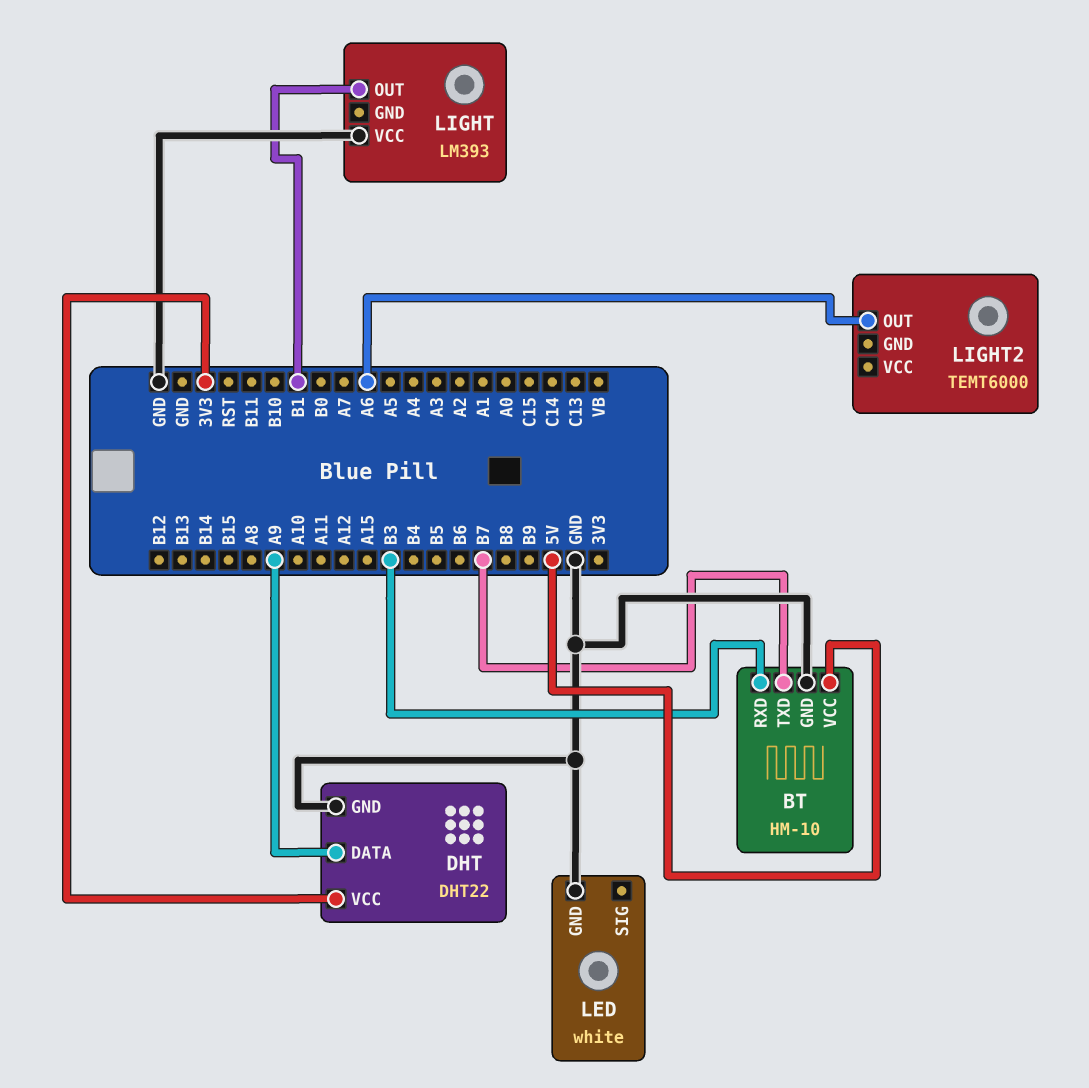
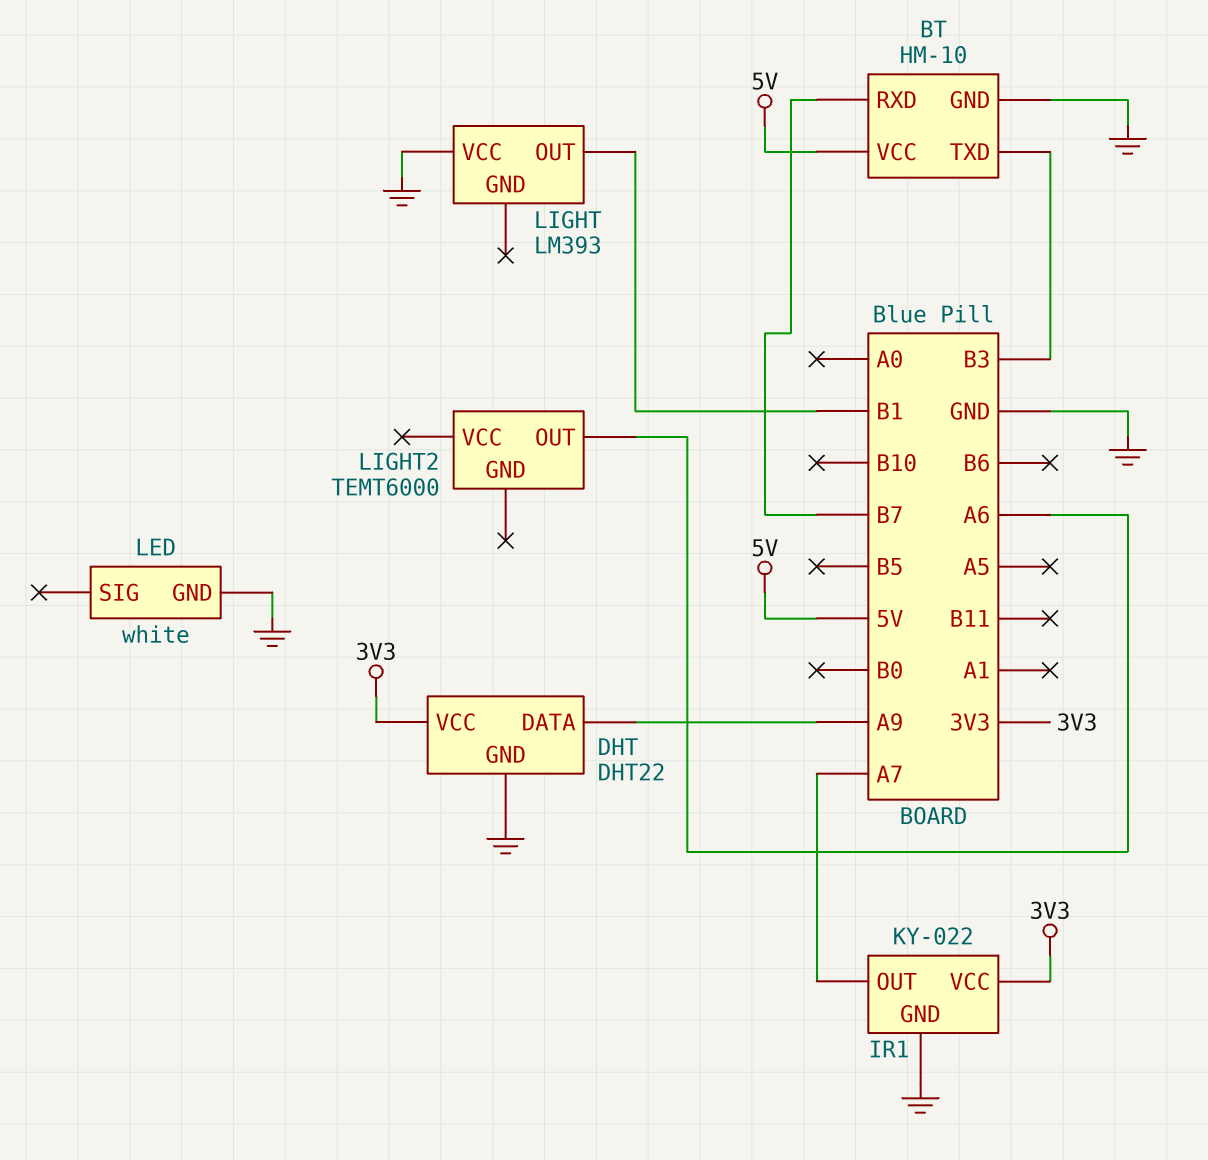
BT pin RXD: B3 -> B7
BT pin TXD: B7 -> B3
IR1: none -> KY-022
IR1 pin GND: none -> GND
IR1 pin OUT: none -> A7
IR1 pin VCC: none -> 3V3

